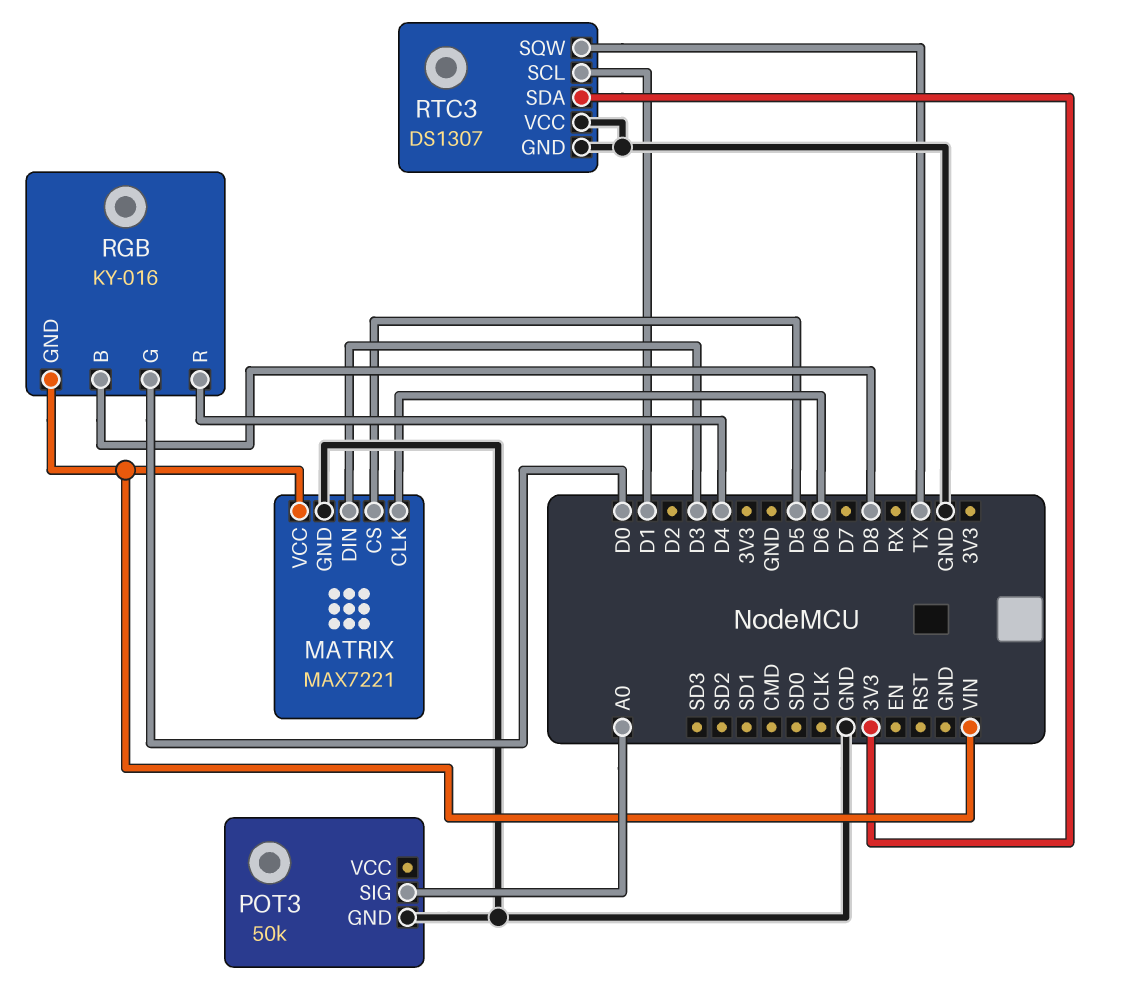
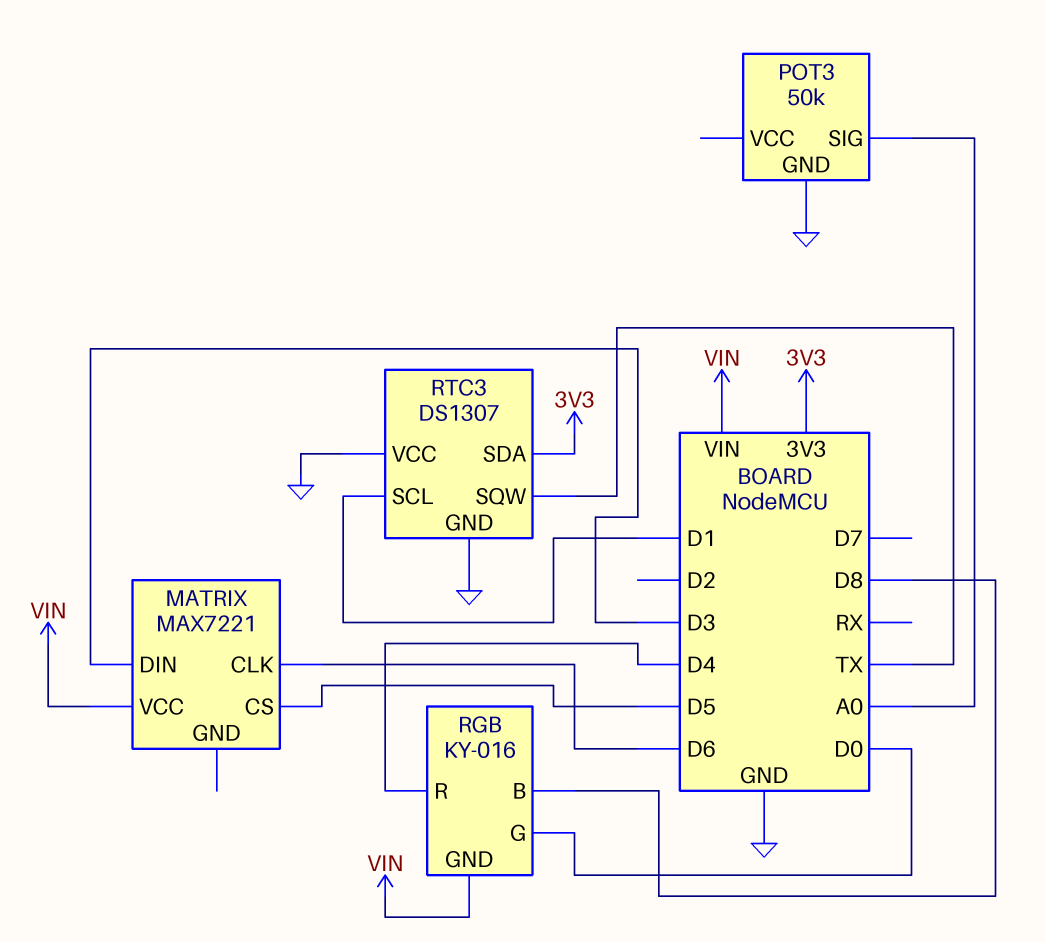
MATRIX pin GND: GND -> none

